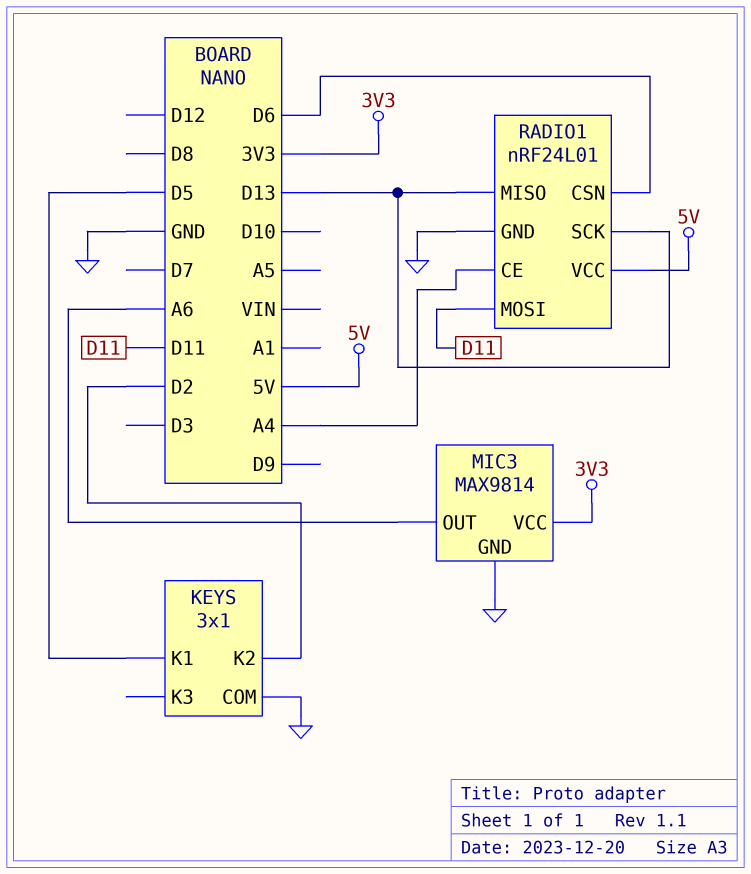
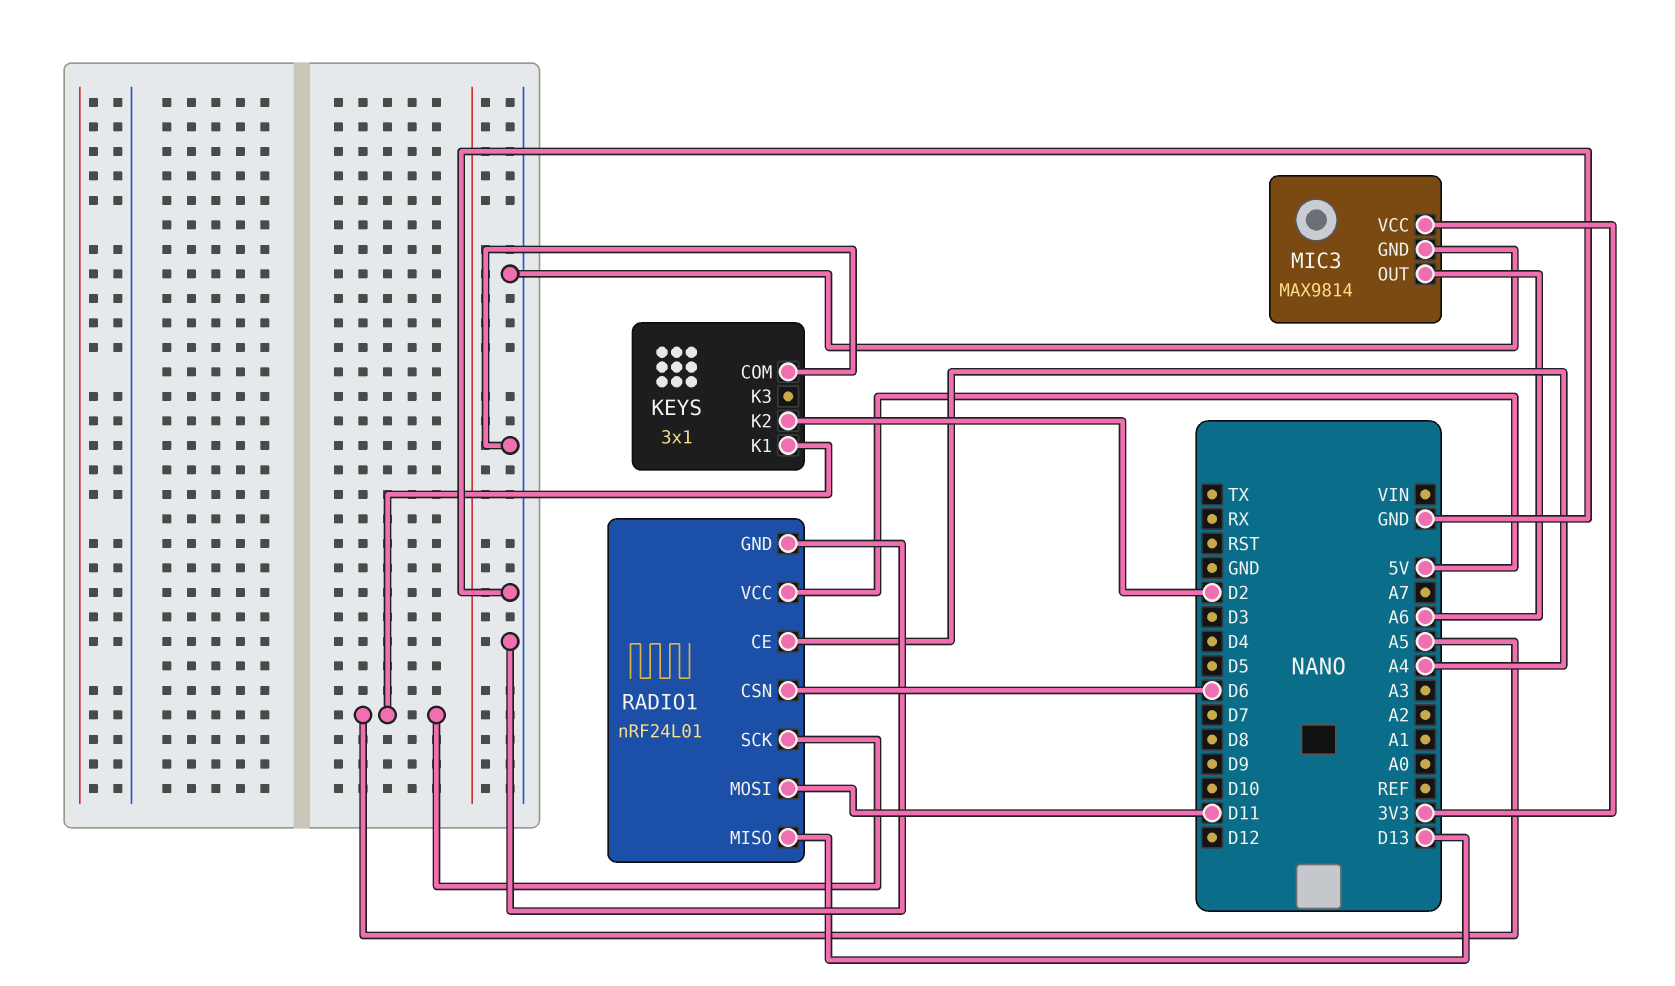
KEYS pin K1: D5 -> A5
RADIO1 pin SCK: D13 -> A5

